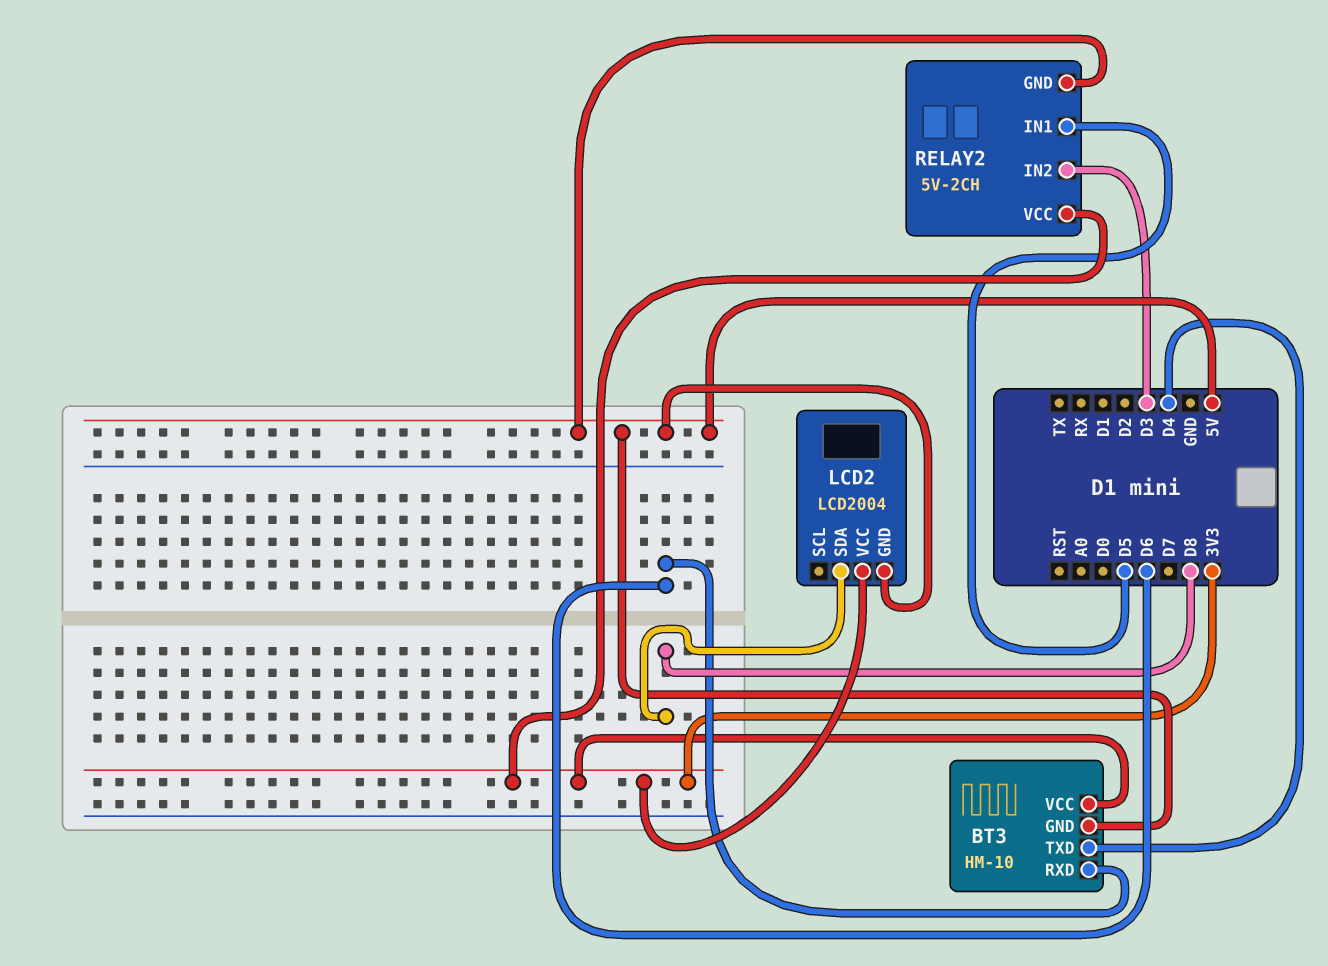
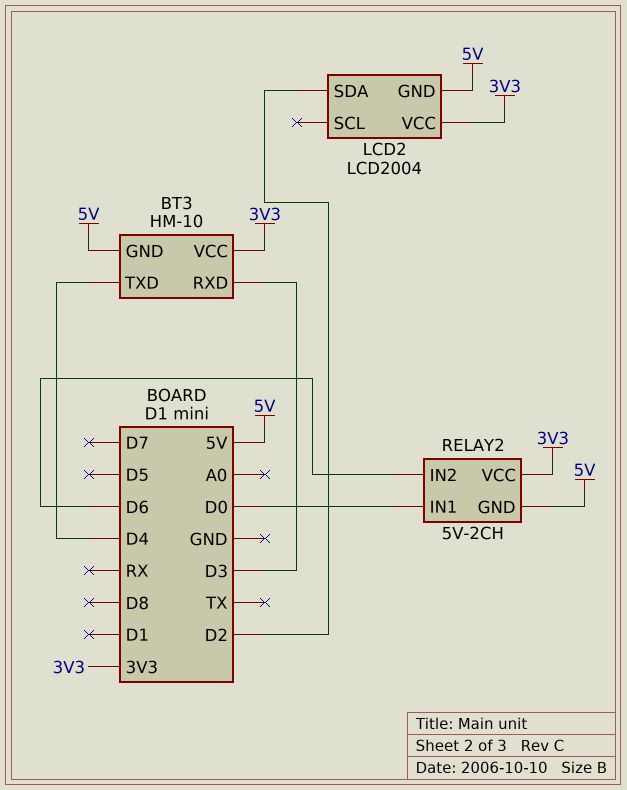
BT3 pin RXD: D6 -> D3
LCD2 pin SDA: D8 -> D2
RELAY2 pin IN1: D5 -> D0
RELAY2 pin IN2: D3 -> D6

